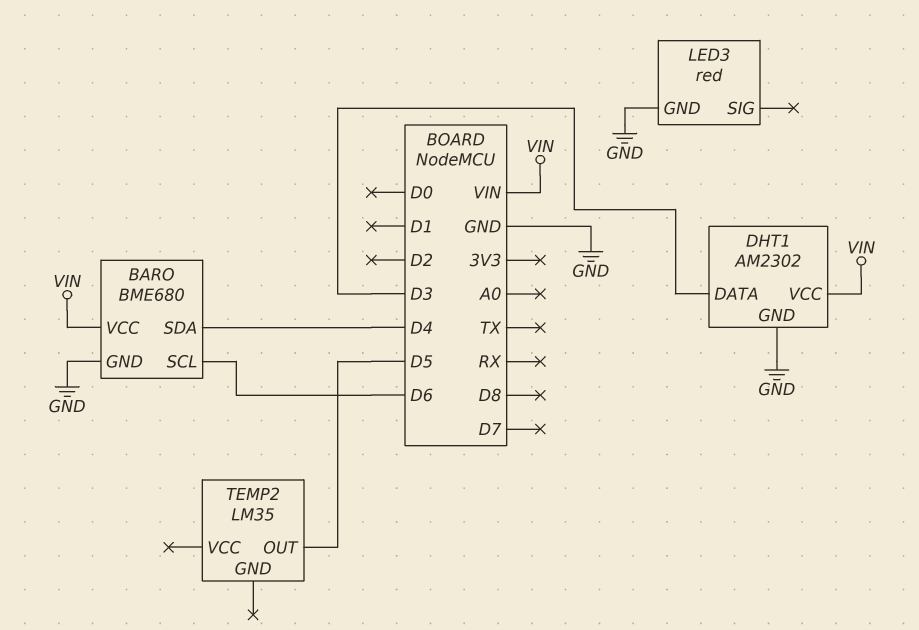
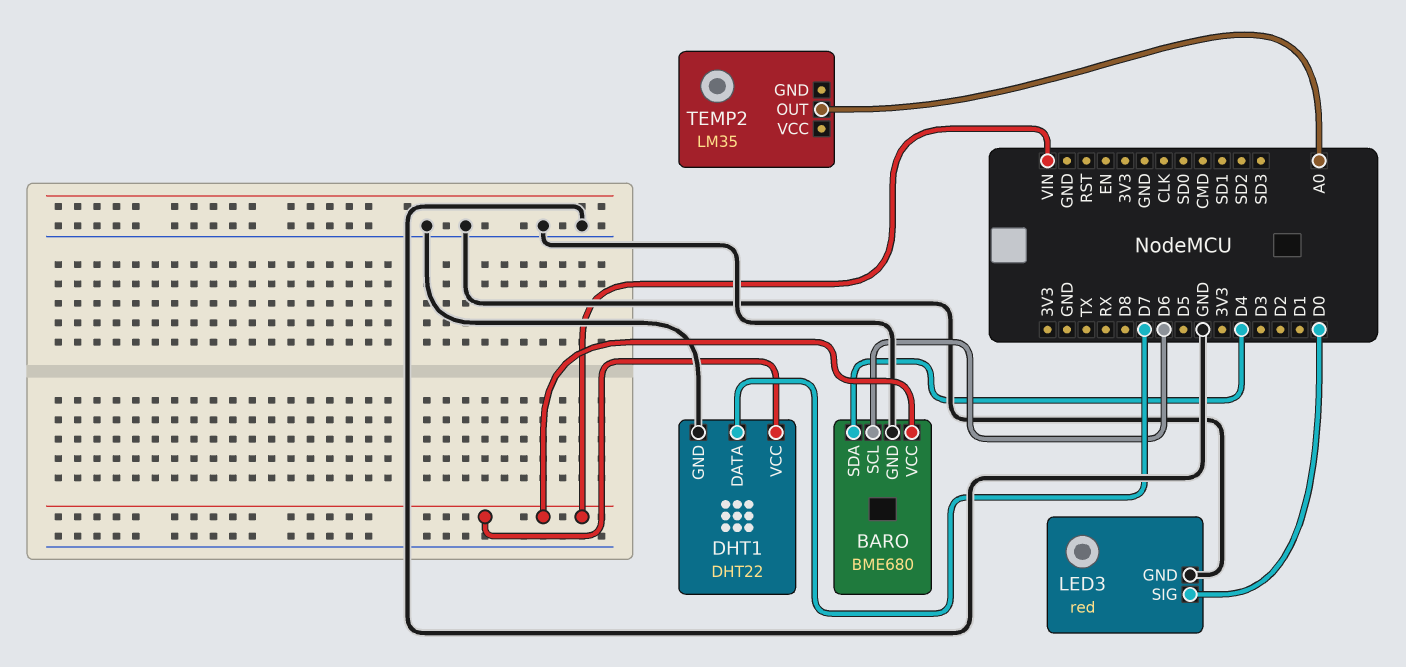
DHT1: AM2302 -> DHT22
DHT1 pin DATA: D3 -> D7
LED3 pin SIG: none -> D0
TEMP2 pin OUT: D5 -> A0

